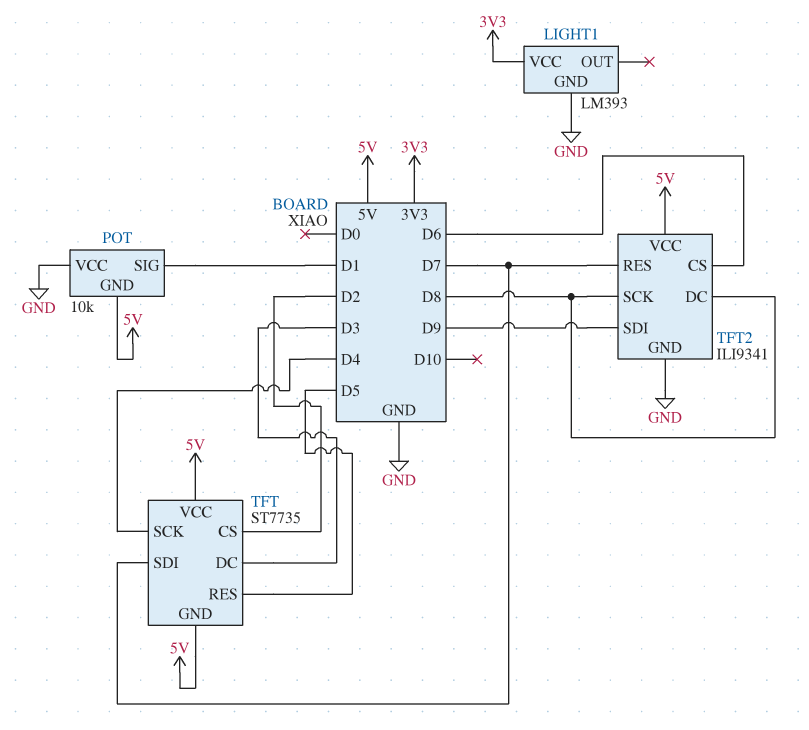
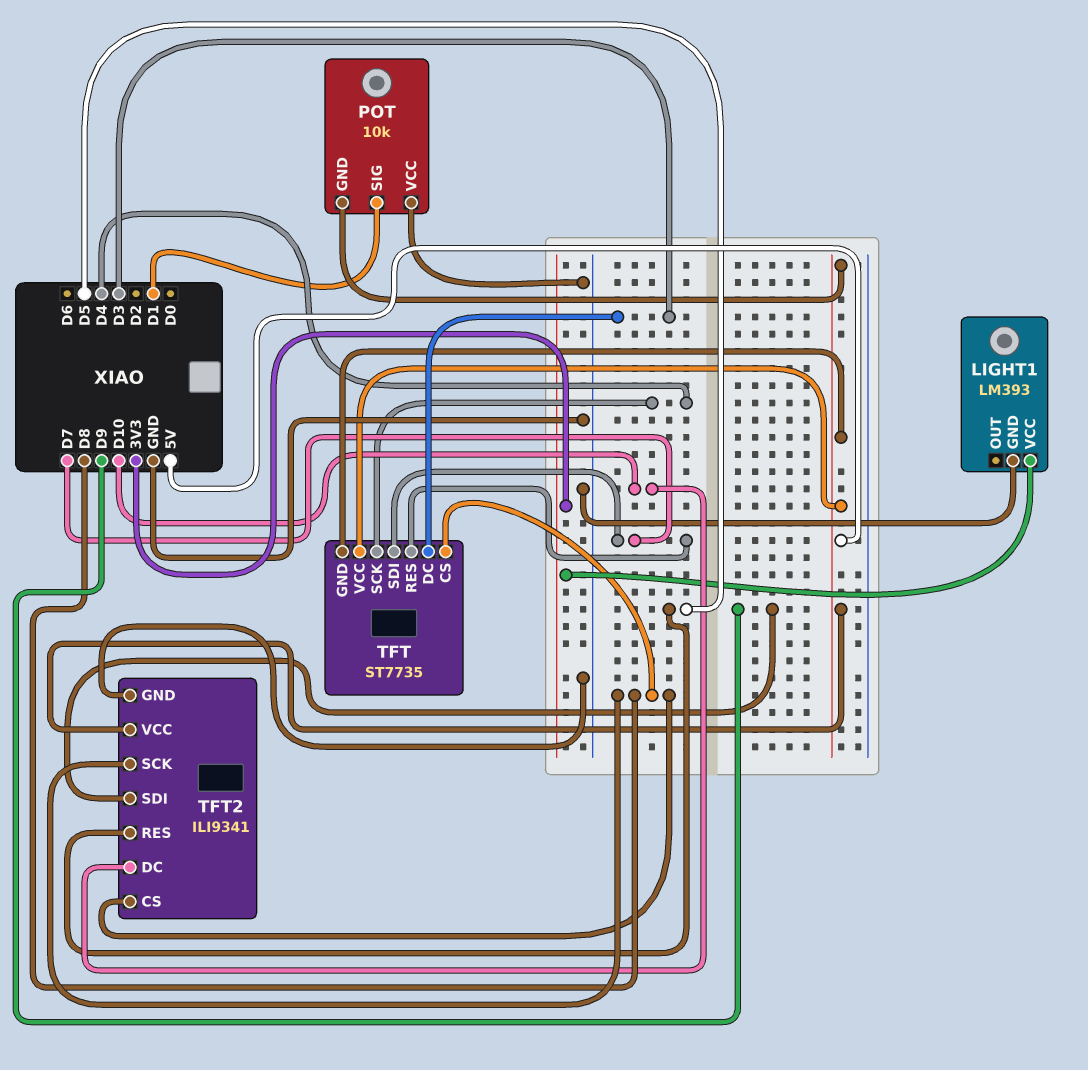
TFT pin CS: D2 -> D8
TFT pin RES: D5 -> D7
TFT2 pin CS: D6 -> D8
TFT2 pin DC: D8 -> D10
TFT2 pin RES: D7 -> D5

